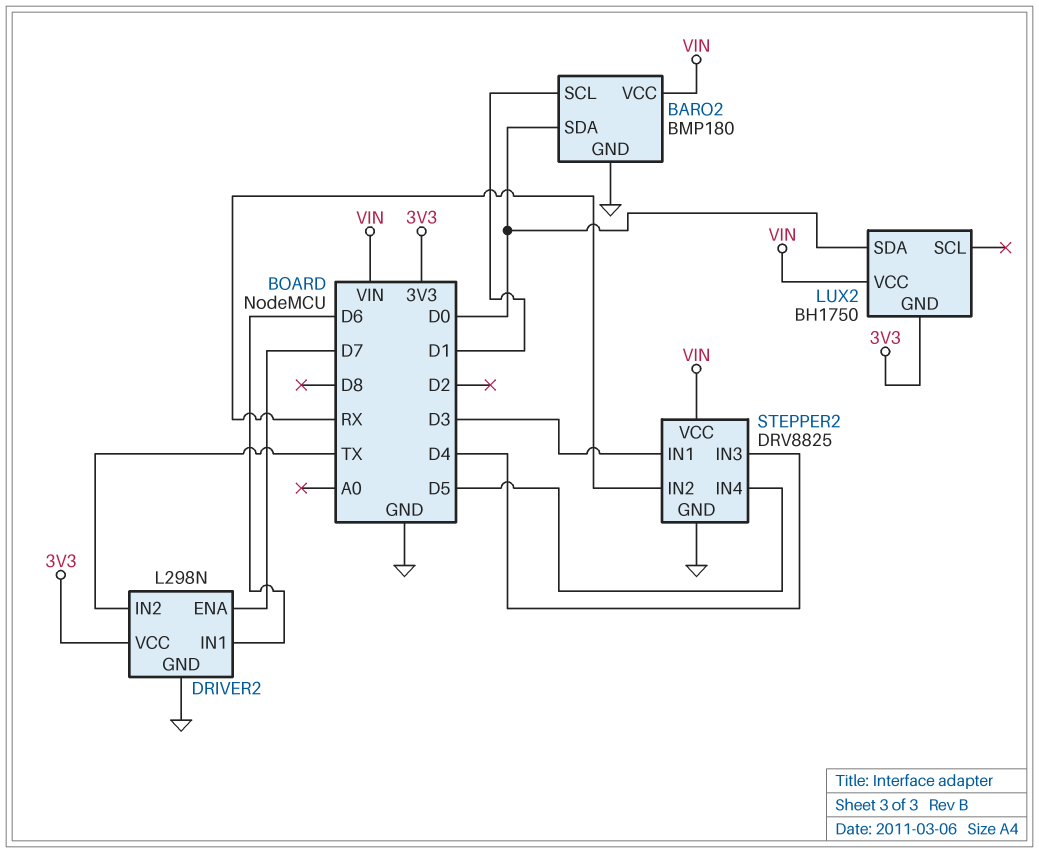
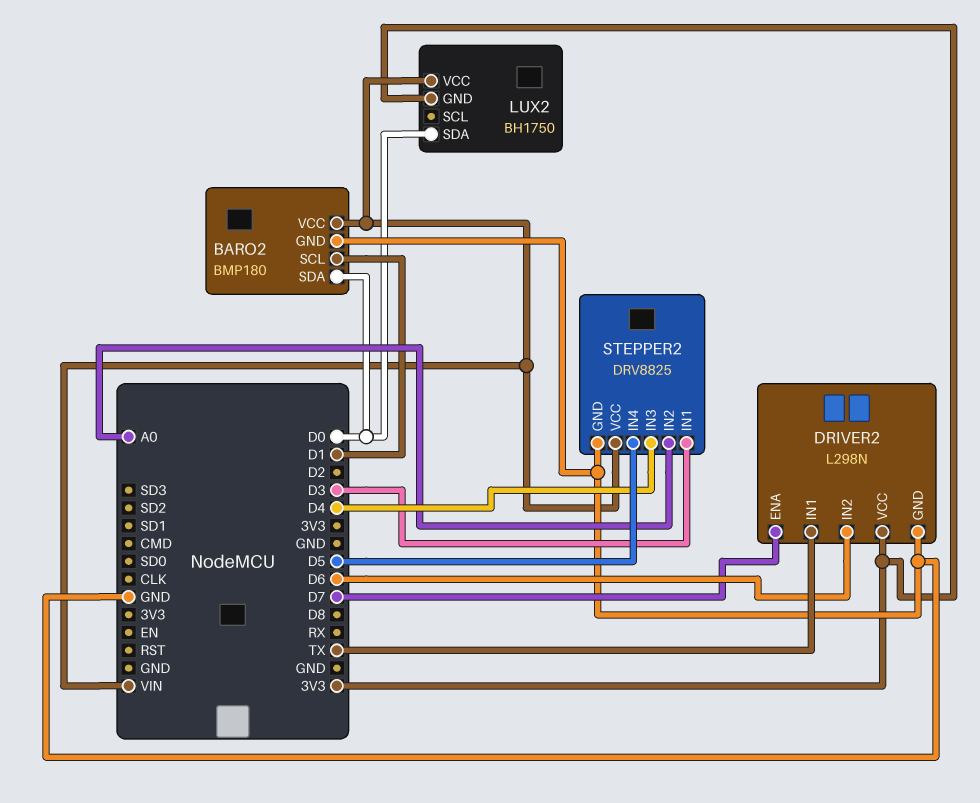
DRIVER2 pin IN1: D6 -> TX
DRIVER2 pin IN2: TX -> D6
STEPPER2 pin IN2: RX -> A0

